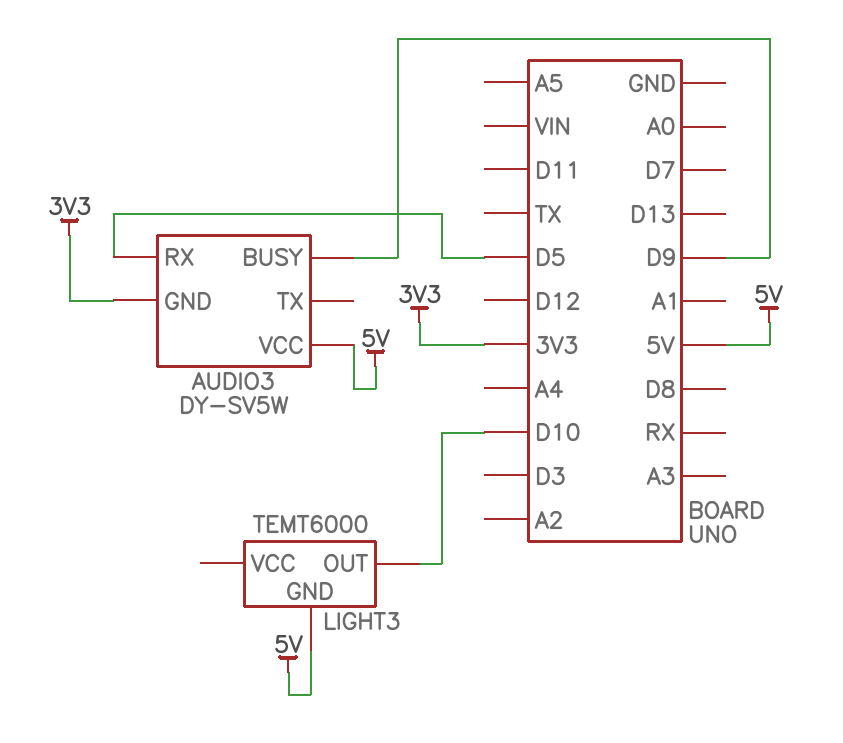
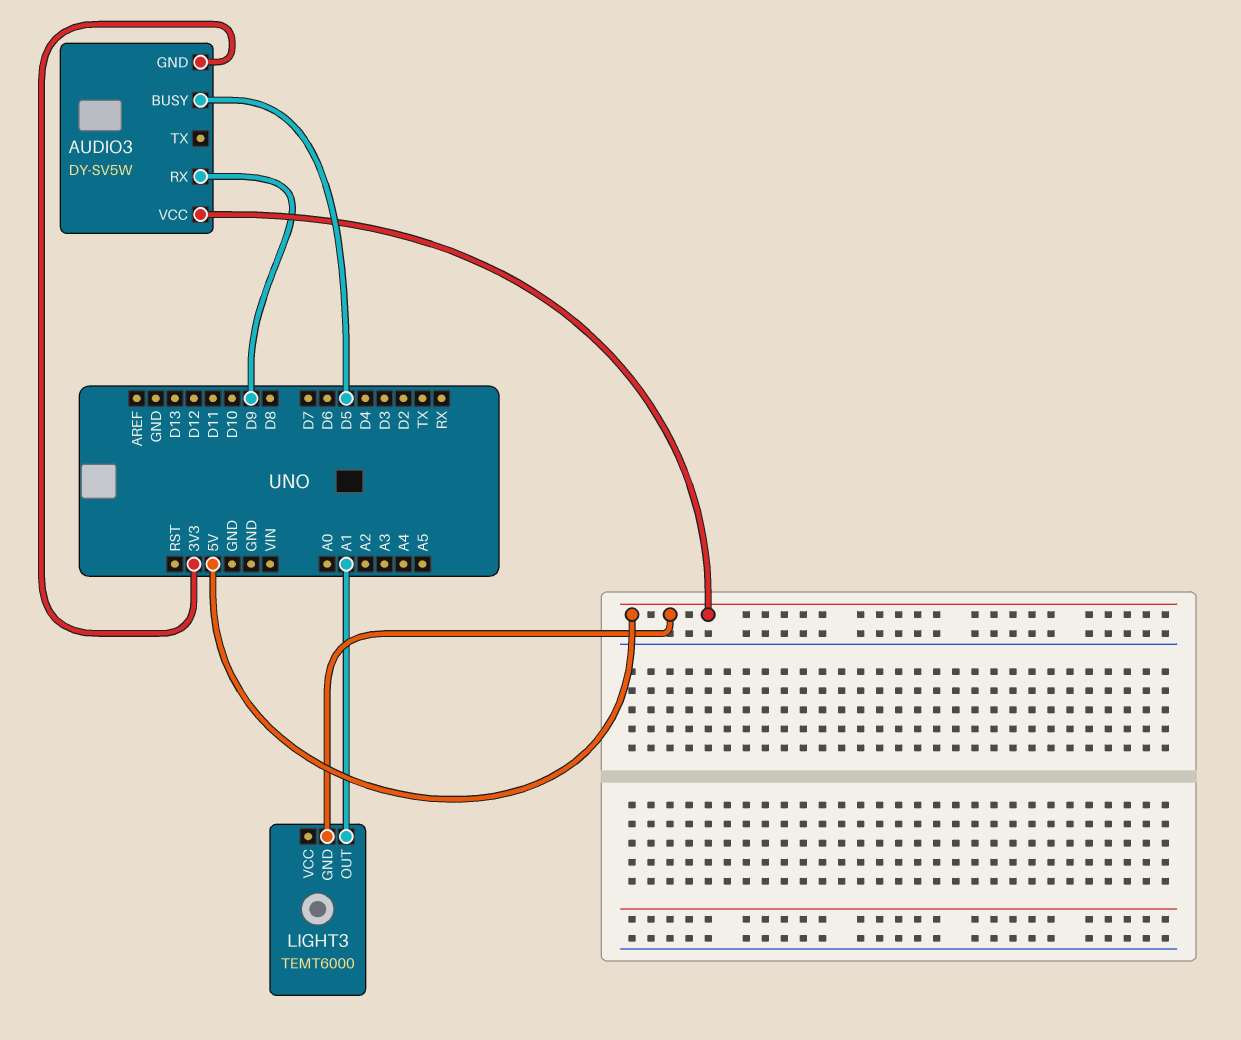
AUDIO3 pin BUSY: D9 -> D5
AUDIO3 pin RX: D5 -> D9
LIGHT3 pin OUT: D10 -> A1

